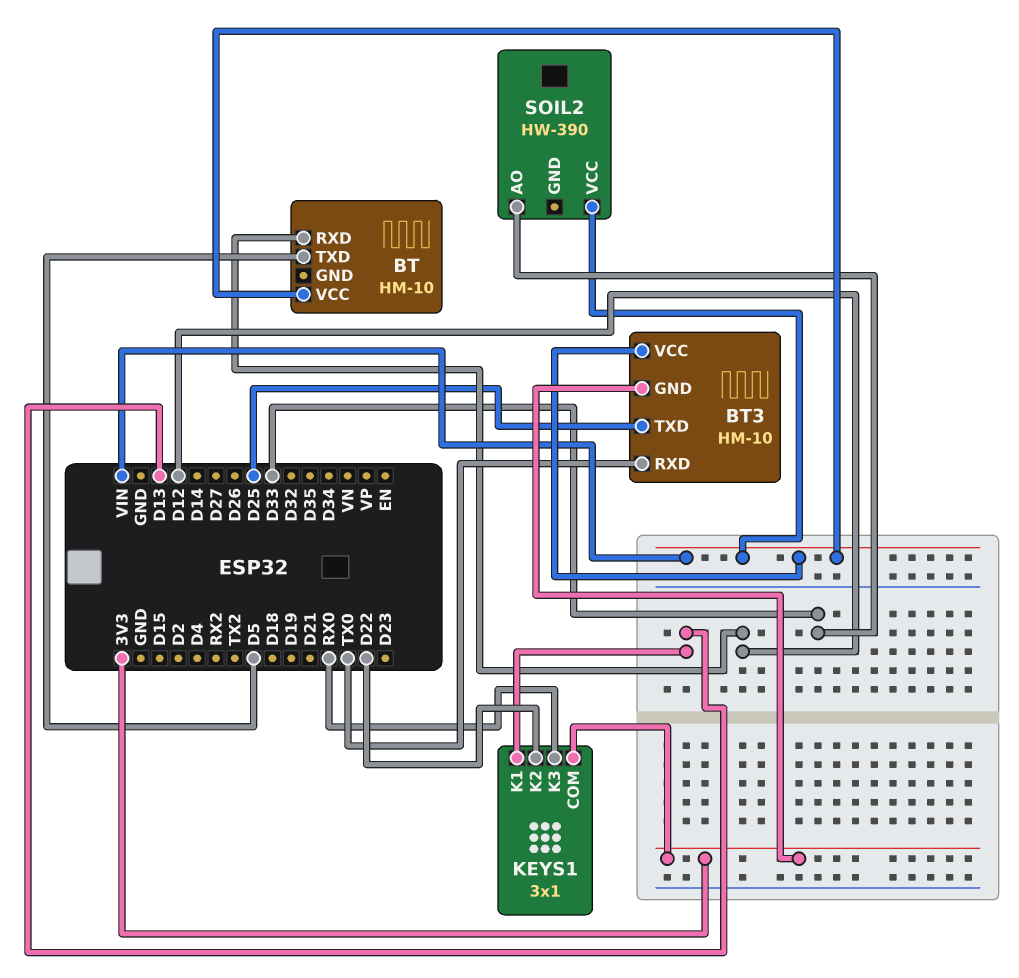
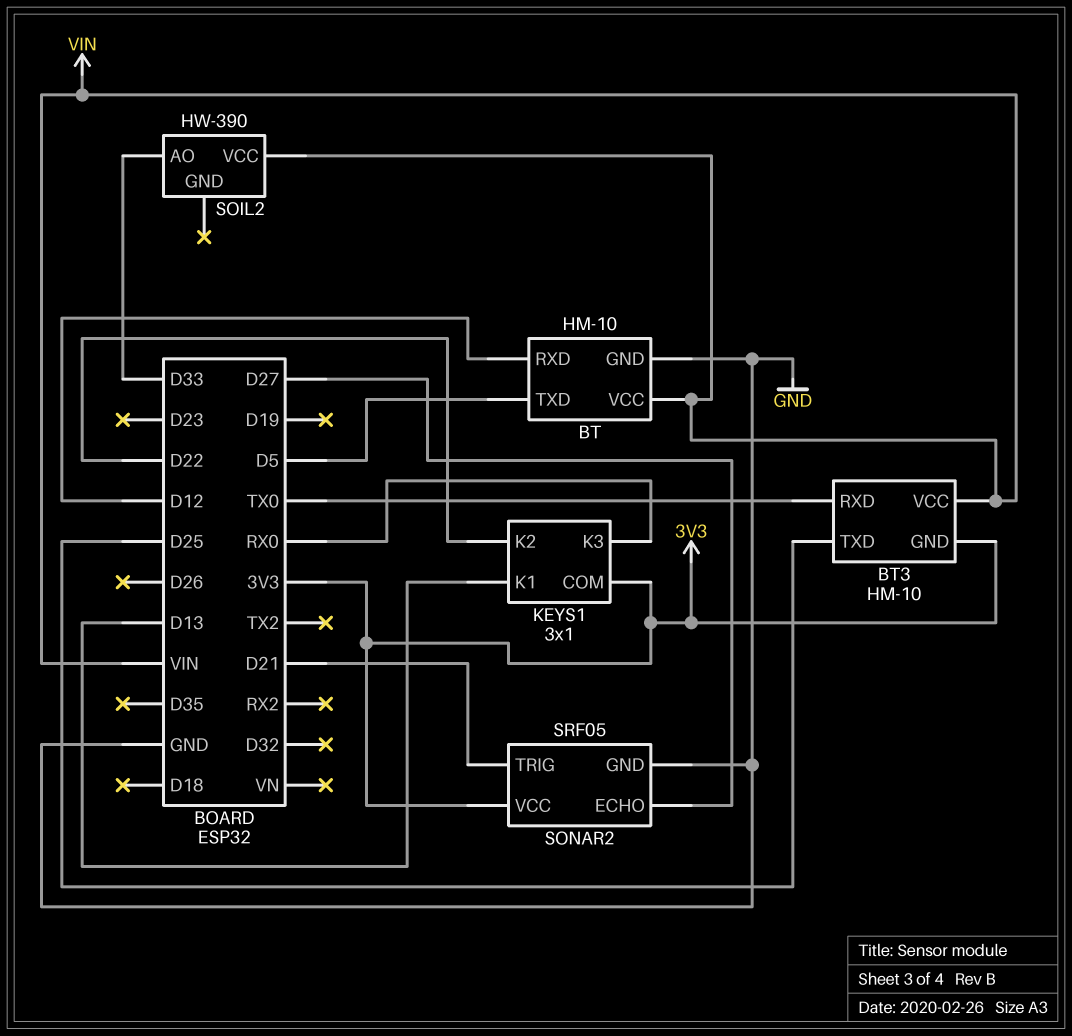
BT pin GND: none -> GND
SONAR2: none -> SRF05
SONAR2 pin ECHO: none -> D27
SONAR2 pin GND: none -> GND
SONAR2 pin TRIG: none -> D21
SONAR2 pin VCC: none -> 3V3

